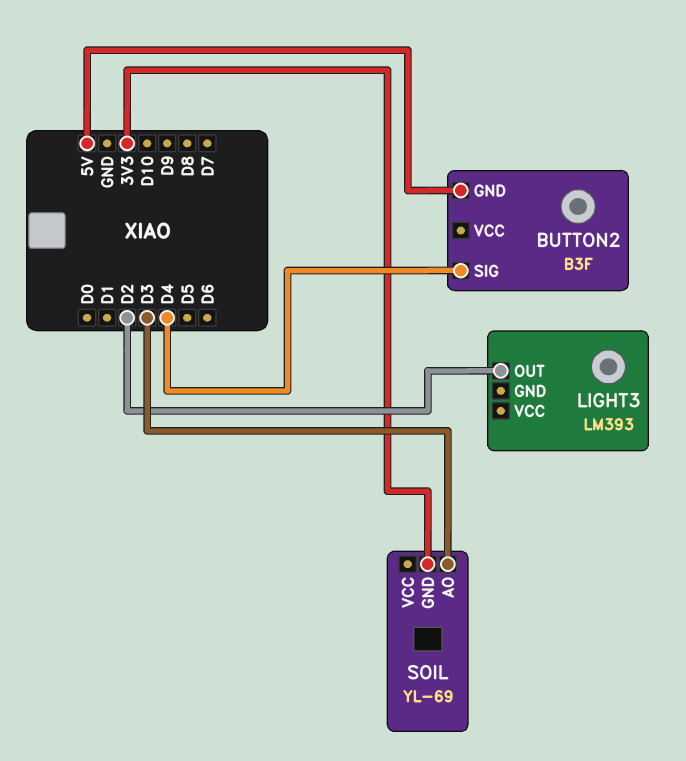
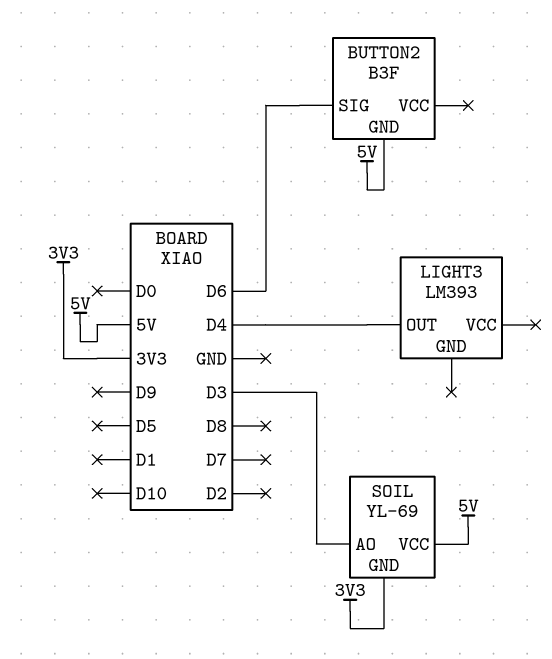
BUTTON2 pin SIG: D4 -> D6
LIGHT3 pin OUT: D2 -> D4
SOIL pin VCC: none -> 5V

